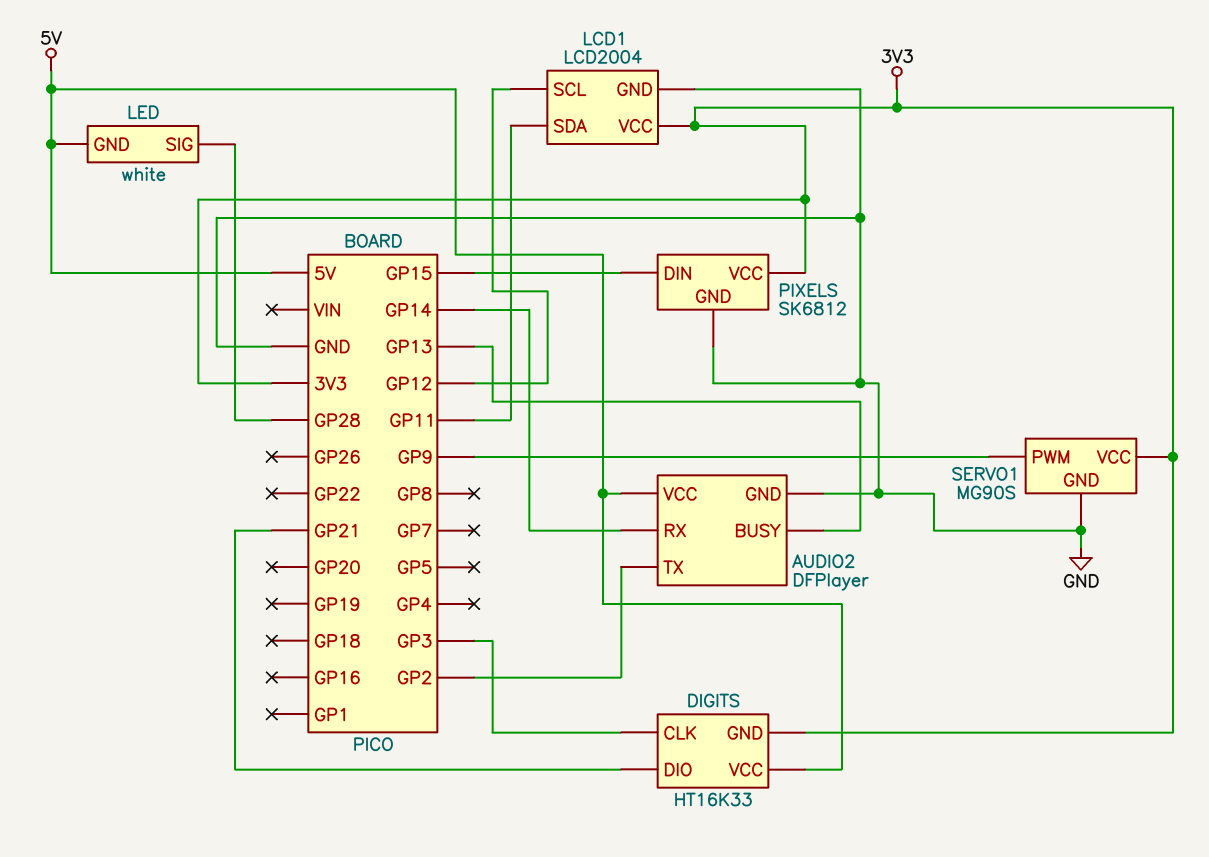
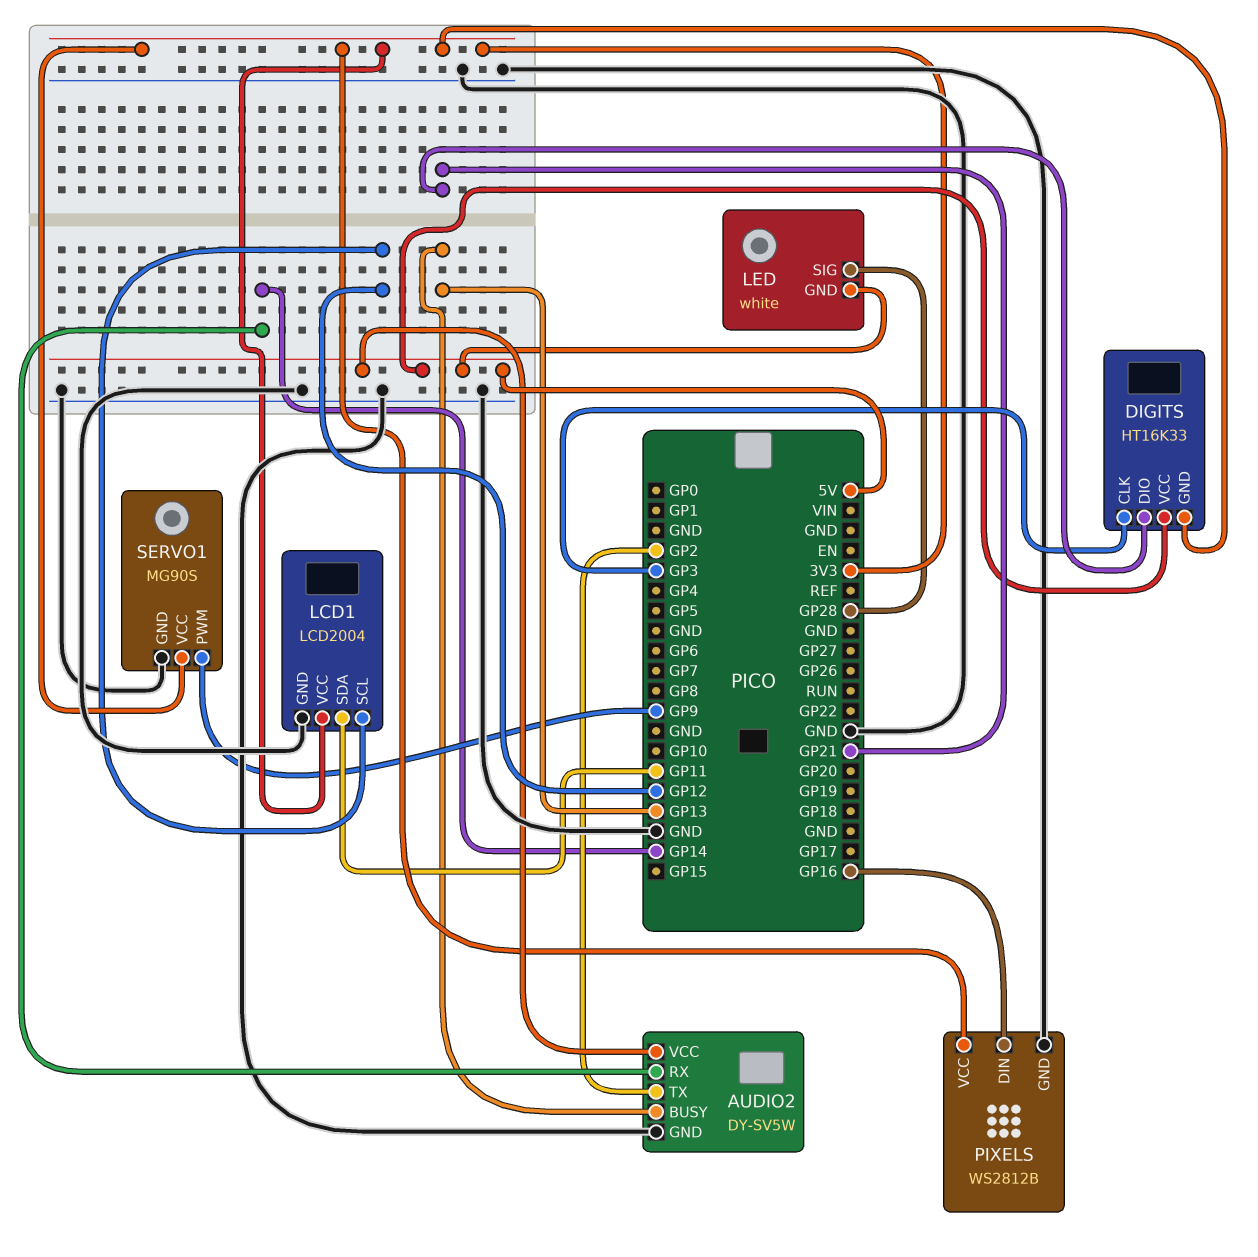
AUDIO2: DFPlayer -> DY-SV5W
PIXELS: SK6812 -> WS2812B
PIXELS pin DIN: GP15 -> GP16

